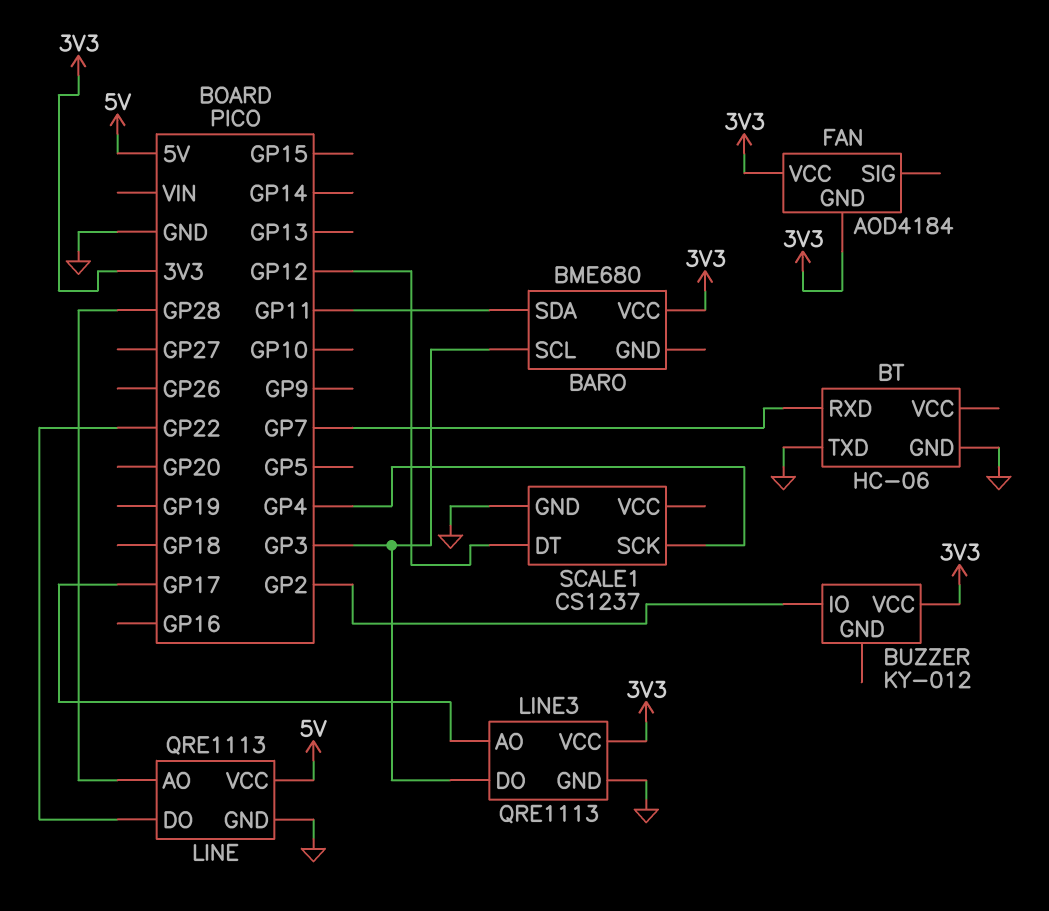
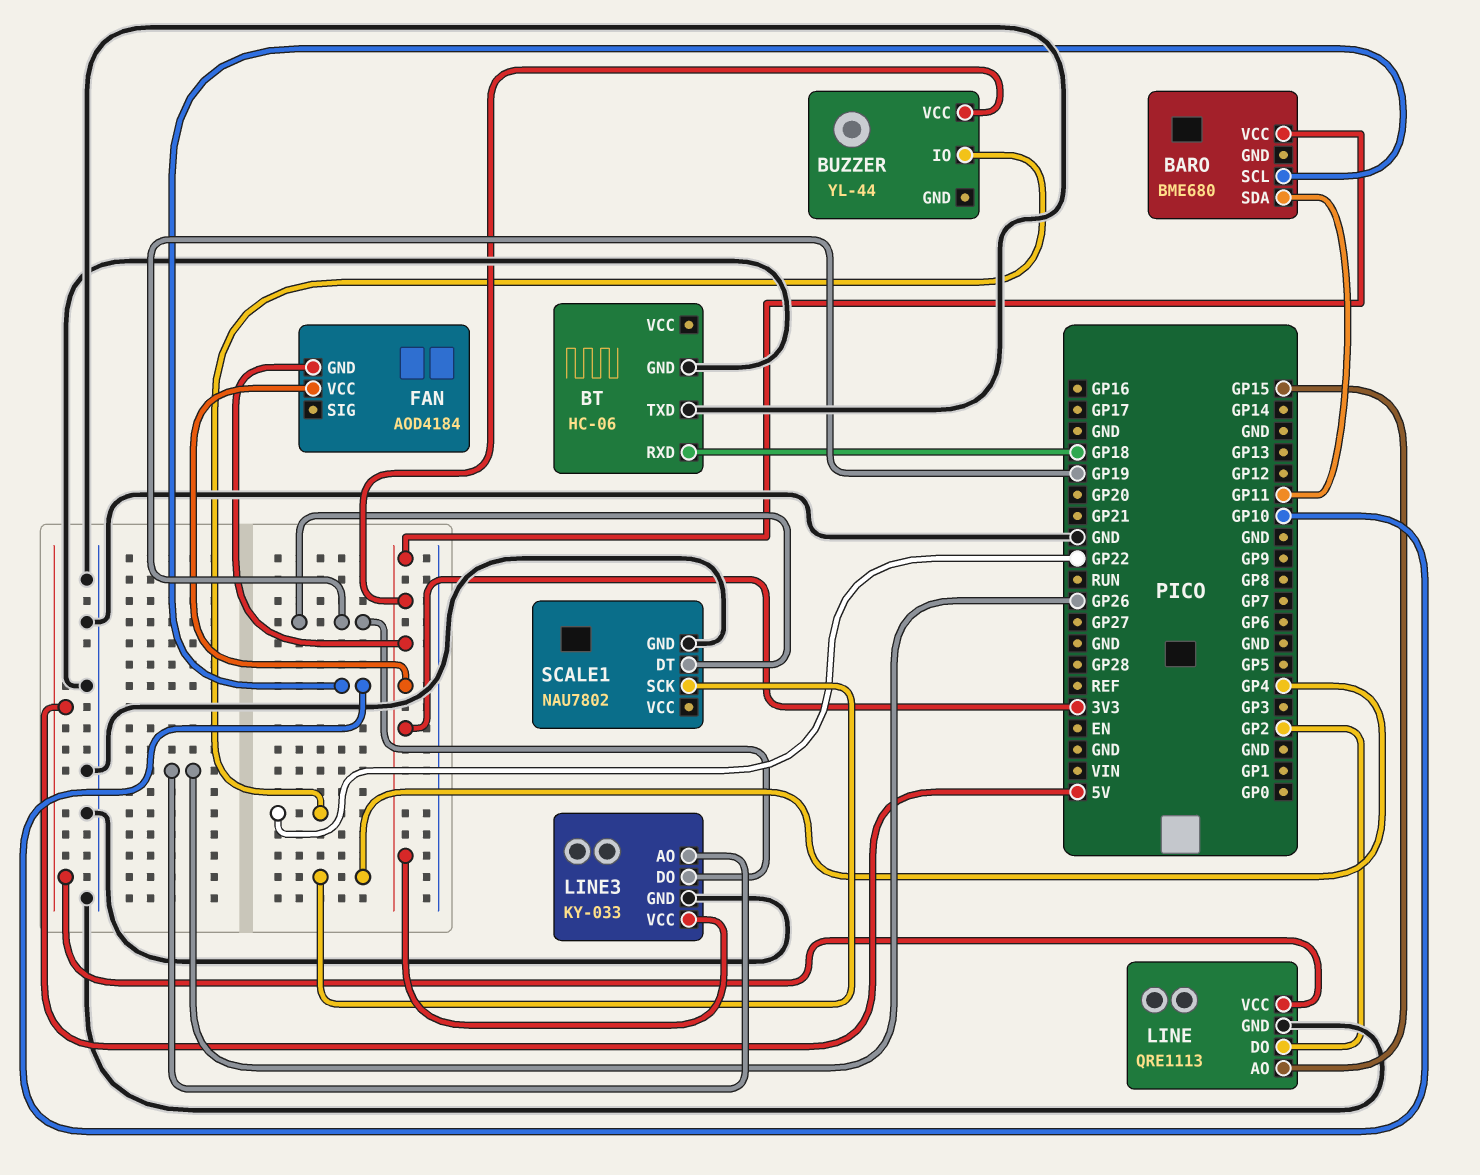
BARO pin SCL: GP3 -> GP10
BT pin RXD: GP7 -> GP18
BUZZER: KY-012 -> YL-44
BUZZER pin IO: GP2 -> GP22
LINE pin AO: GP28 -> GP15
LINE pin DO: GP22 -> GP2
LINE3: QRE1113 -> KY-033
LINE3 pin AO: GP17 -> GP26
LINE3 pin DO: GP3 -> GP19
SCALE1: CS1237 -> NAU7802
SCALE1 pin DT: GP12 -> GP19

